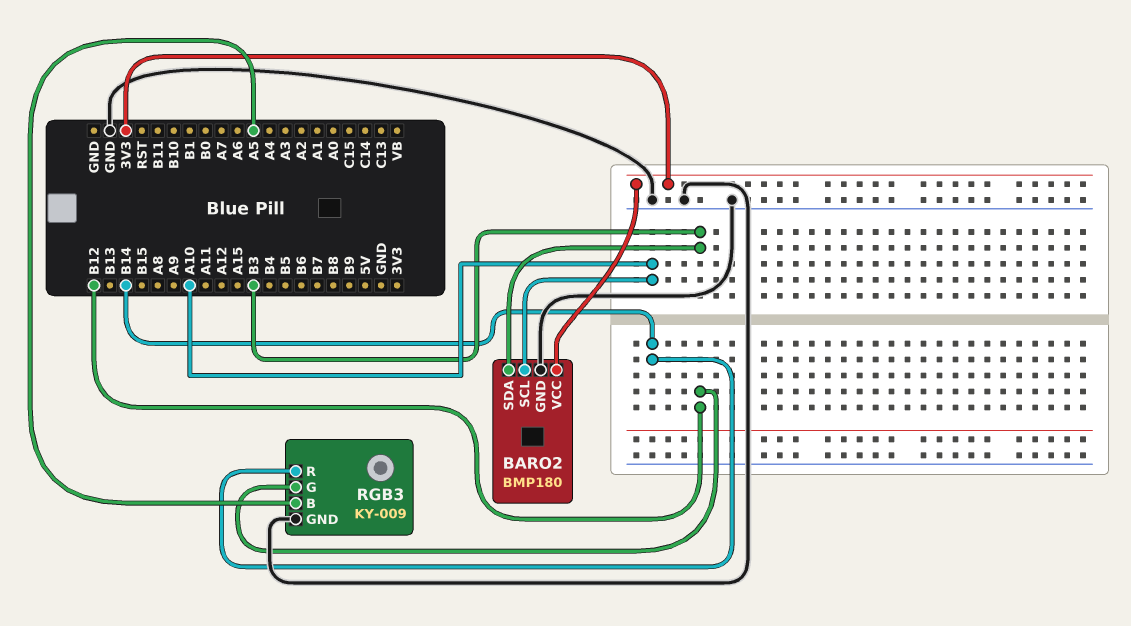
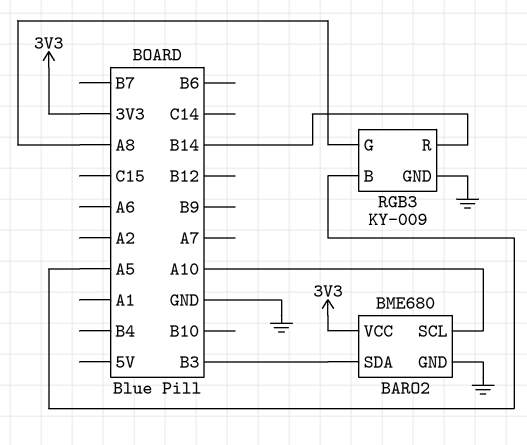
BARO2: BMP180 -> BME680
RGB3 pin G: B12 -> A8

